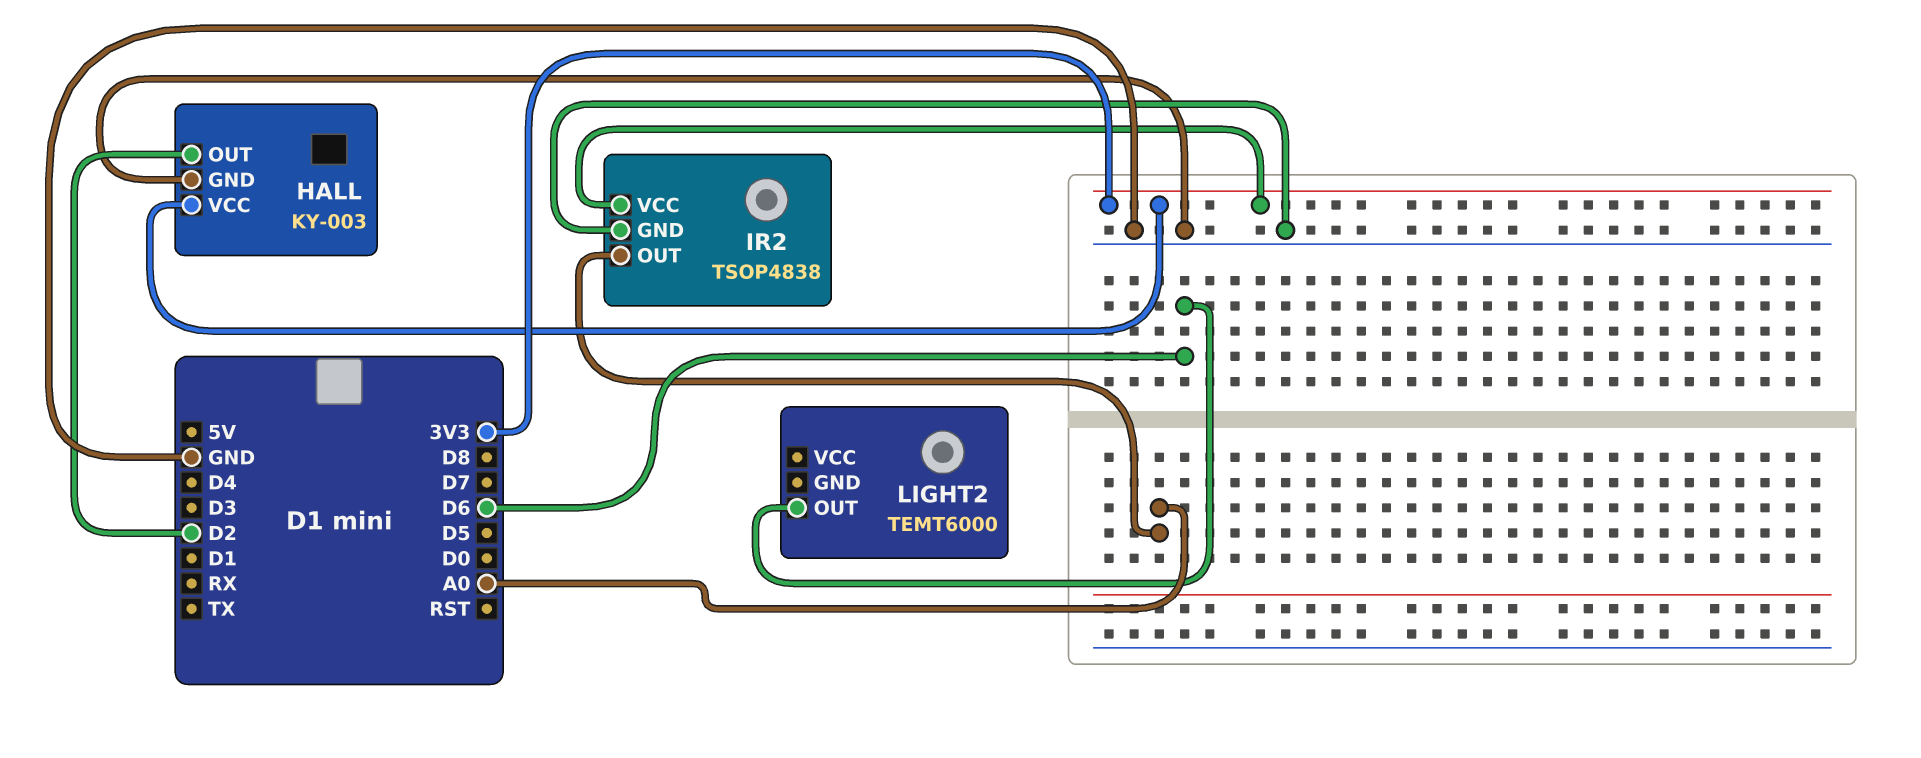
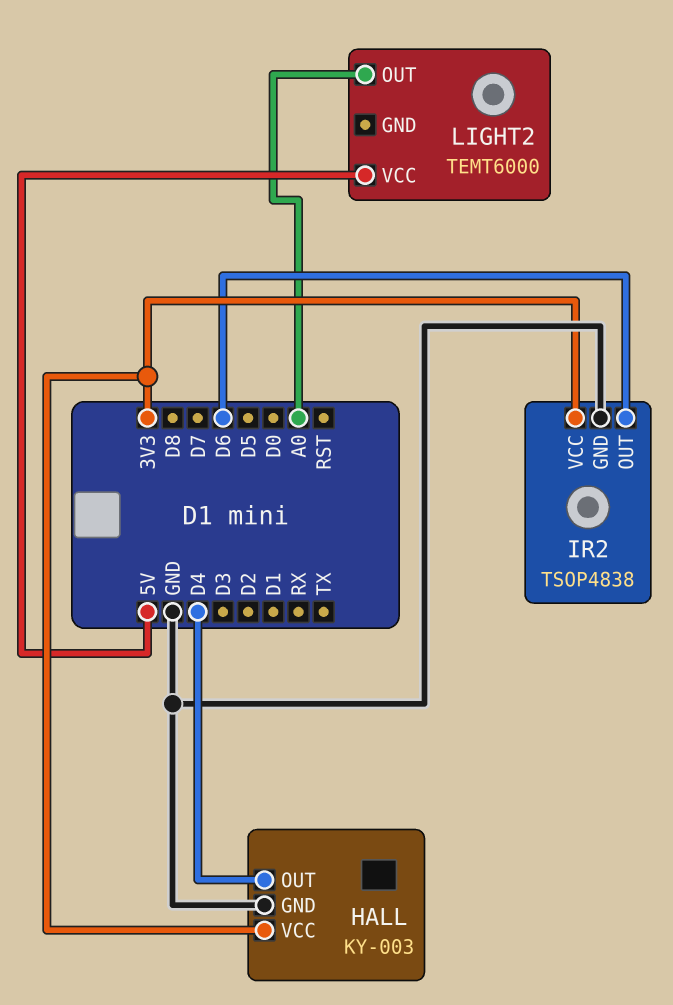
HALL pin OUT: D2 -> D4
IR2 pin OUT: A0 -> D6
LIGHT2 pin OUT: D6 -> A0
LIGHT2 pin VCC: none -> 5V

